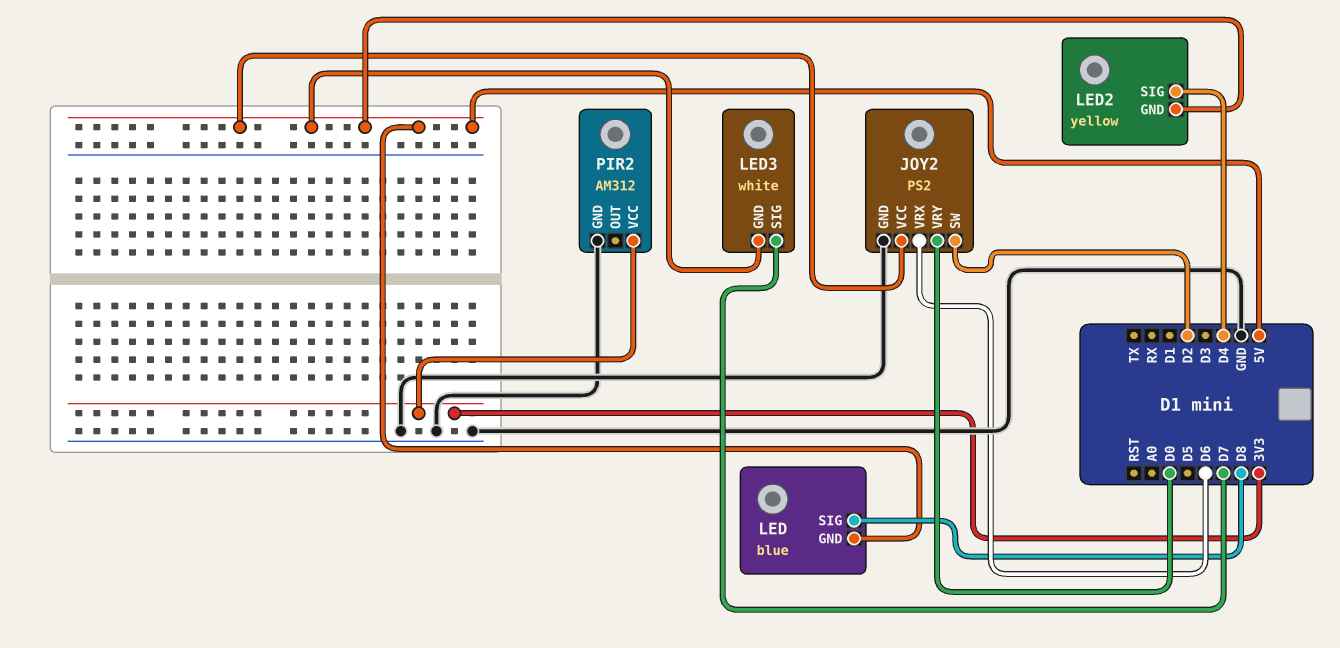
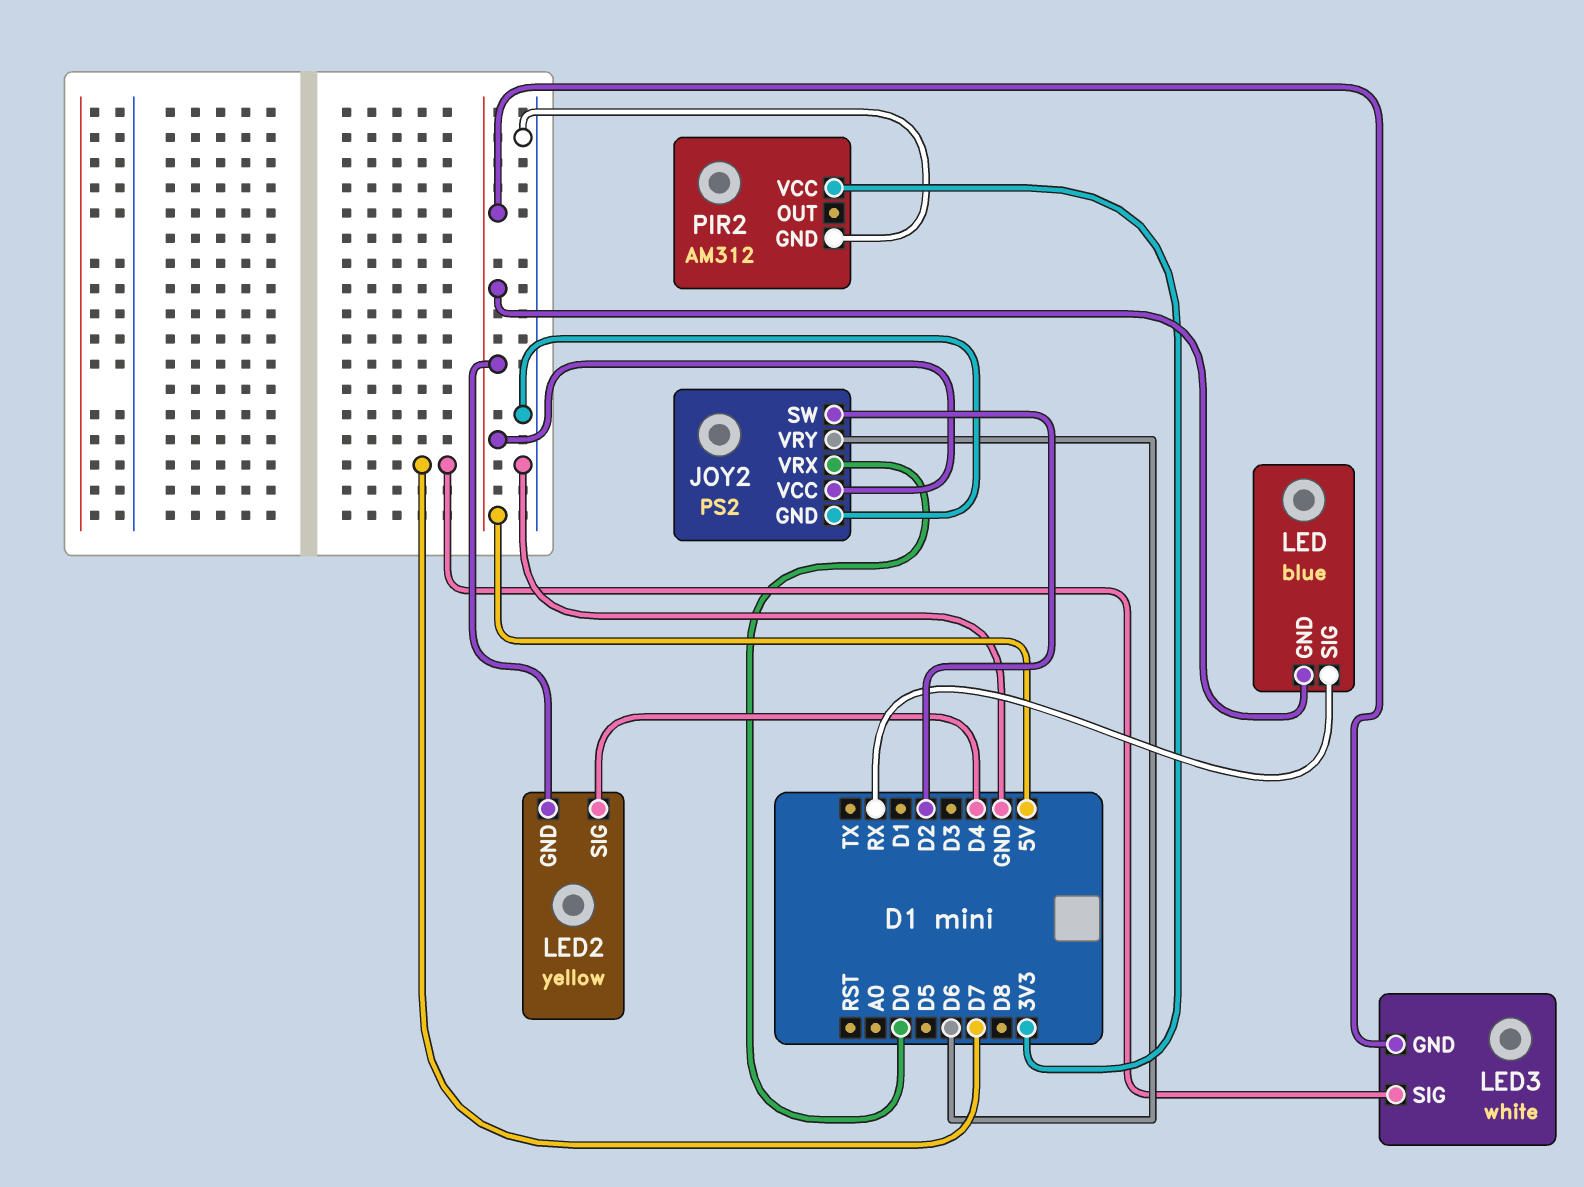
JOY2 pin VRX: D6 -> D0
JOY2 pin VRY: D0 -> D6
LED pin SIG: D8 -> RX

